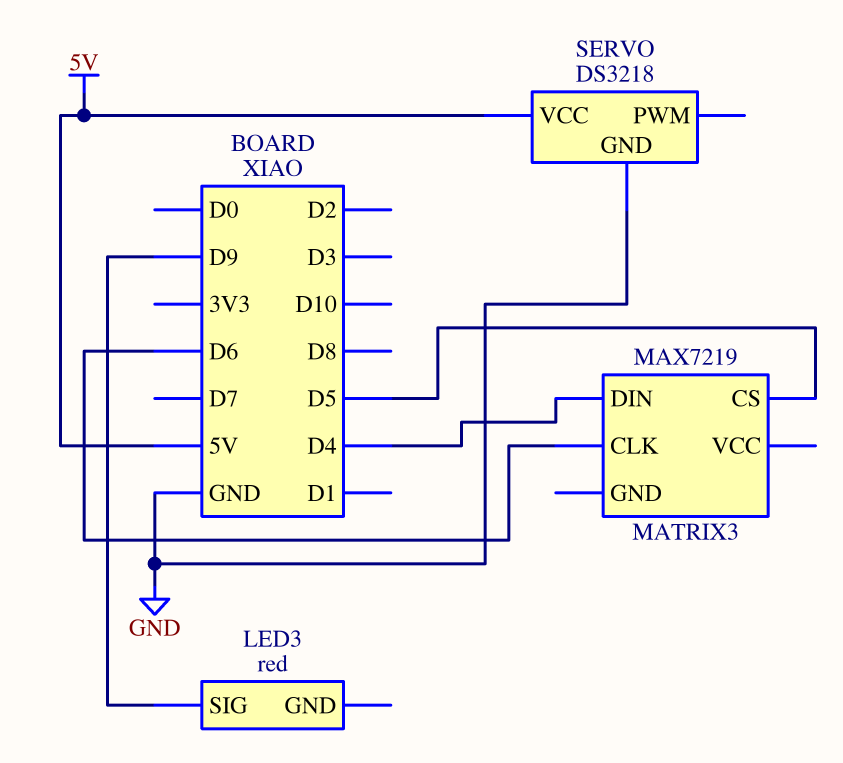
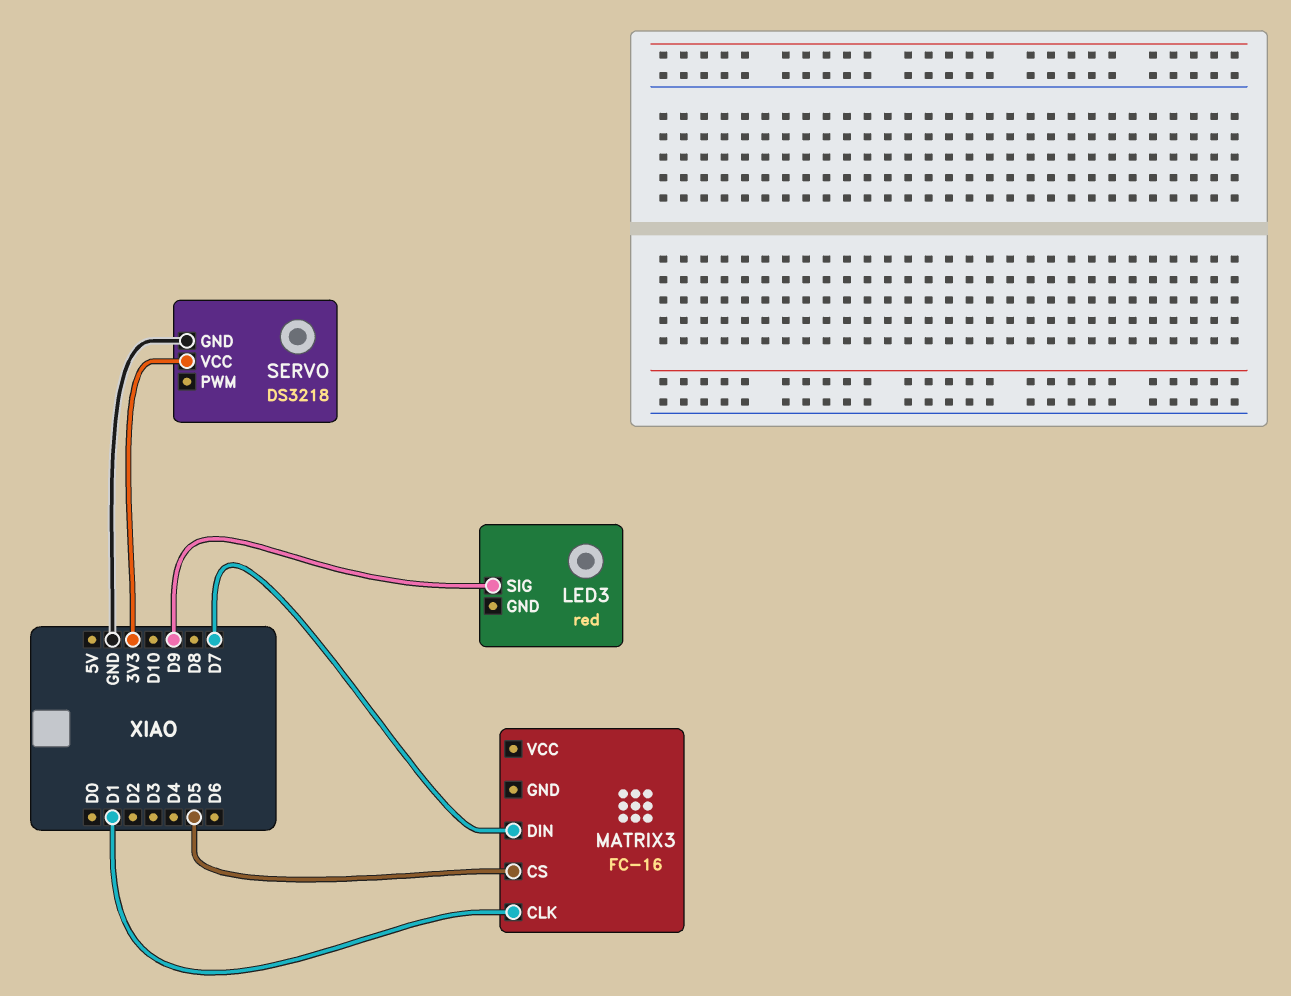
MATRIX3: MAX7219 -> FC-16
MATRIX3 pin CLK: D6 -> D1
MATRIX3 pin DIN: D4 -> D7
SERVO pin VCC: 5V -> 3V3

